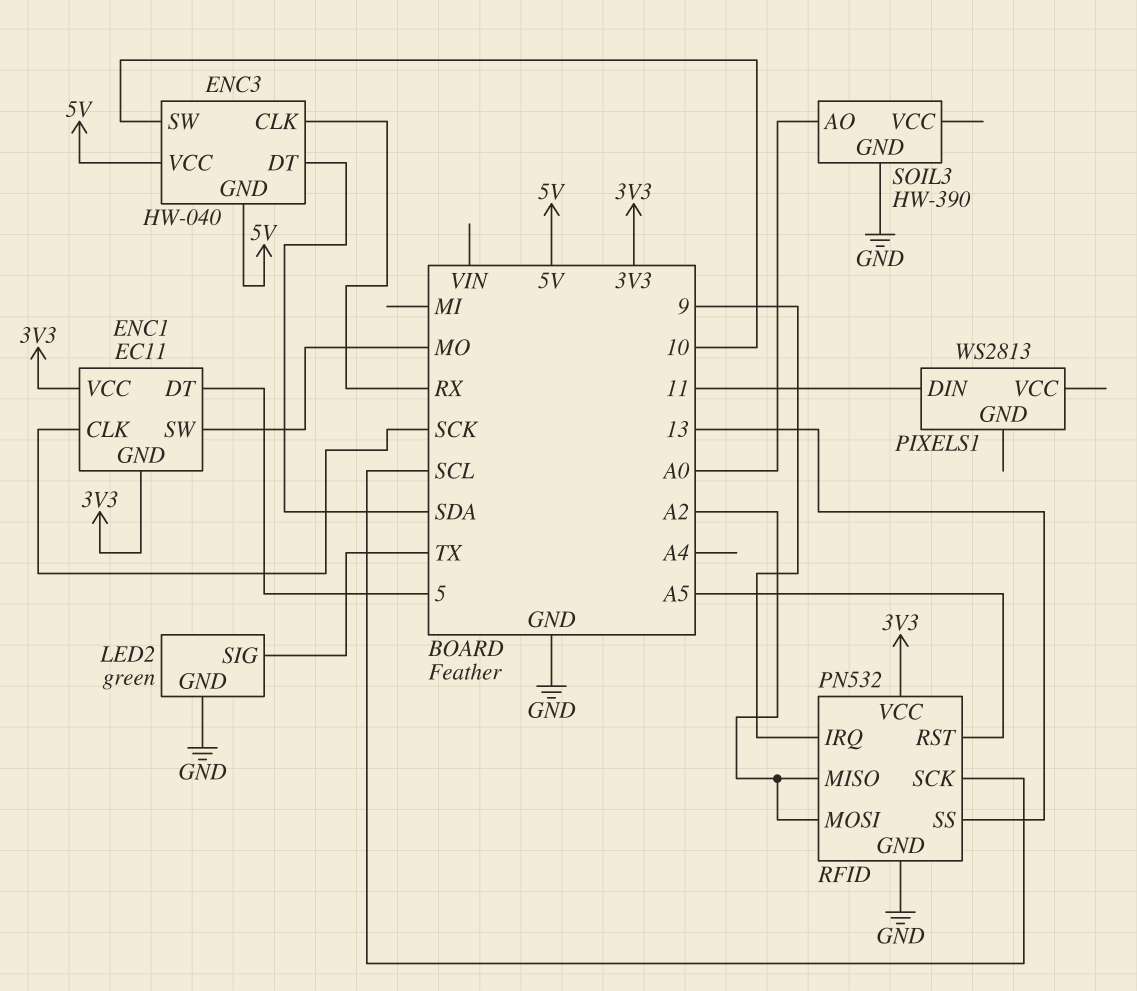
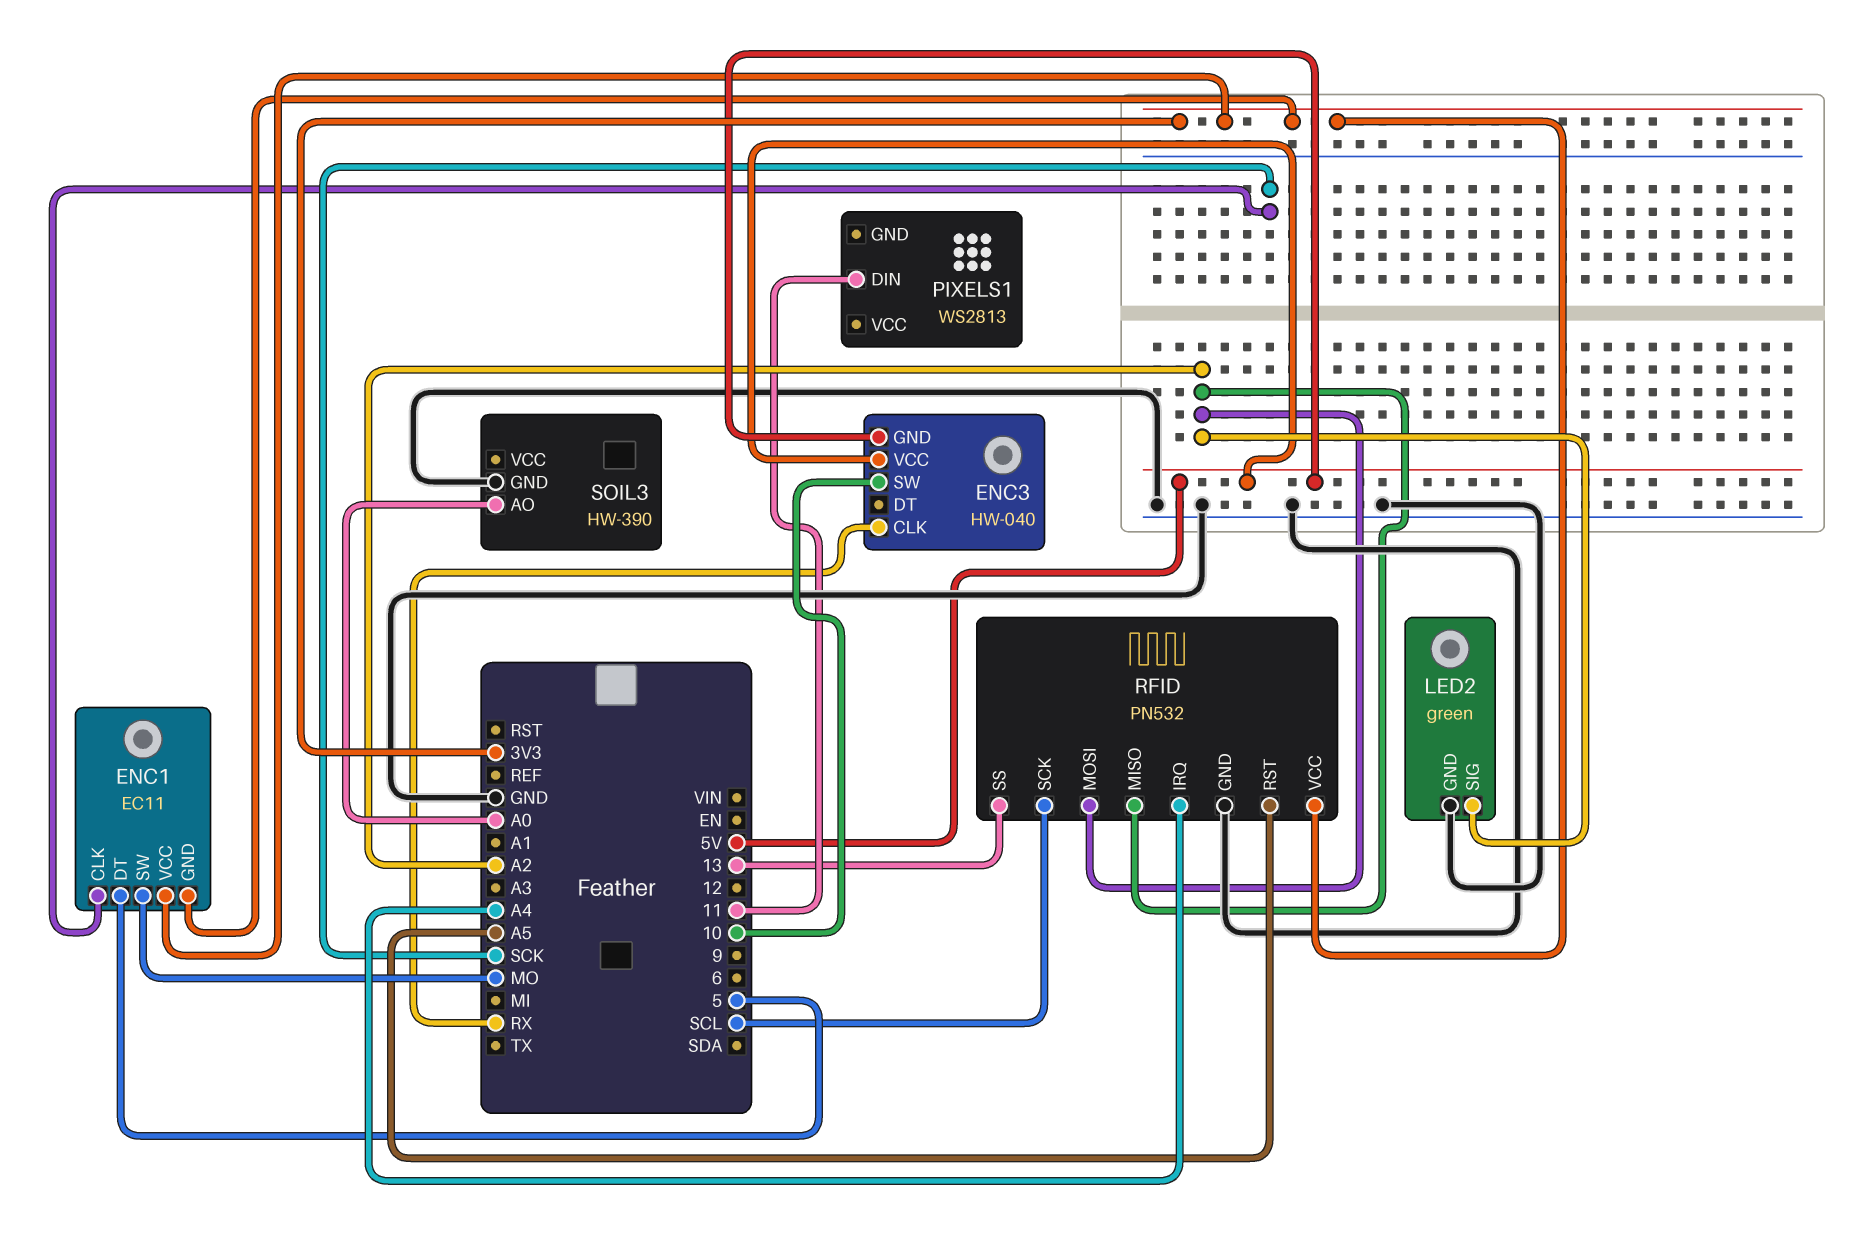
ENC3 pin DT: SDA -> none
LED2 pin SIG: TX -> A2
RFID pin IRQ: 9 -> A4

